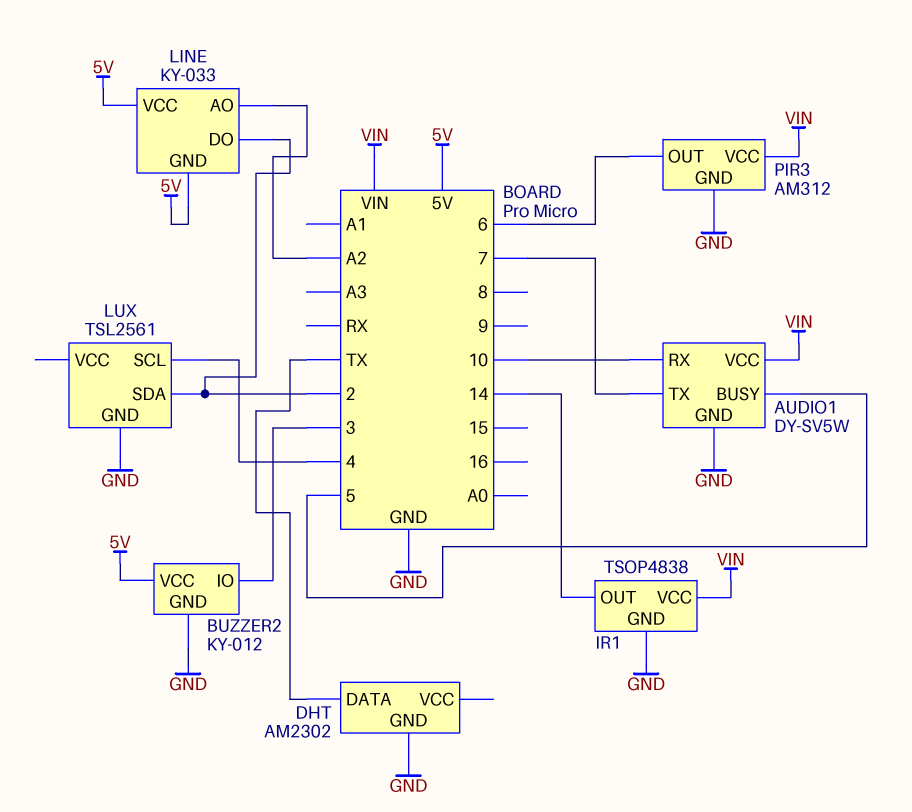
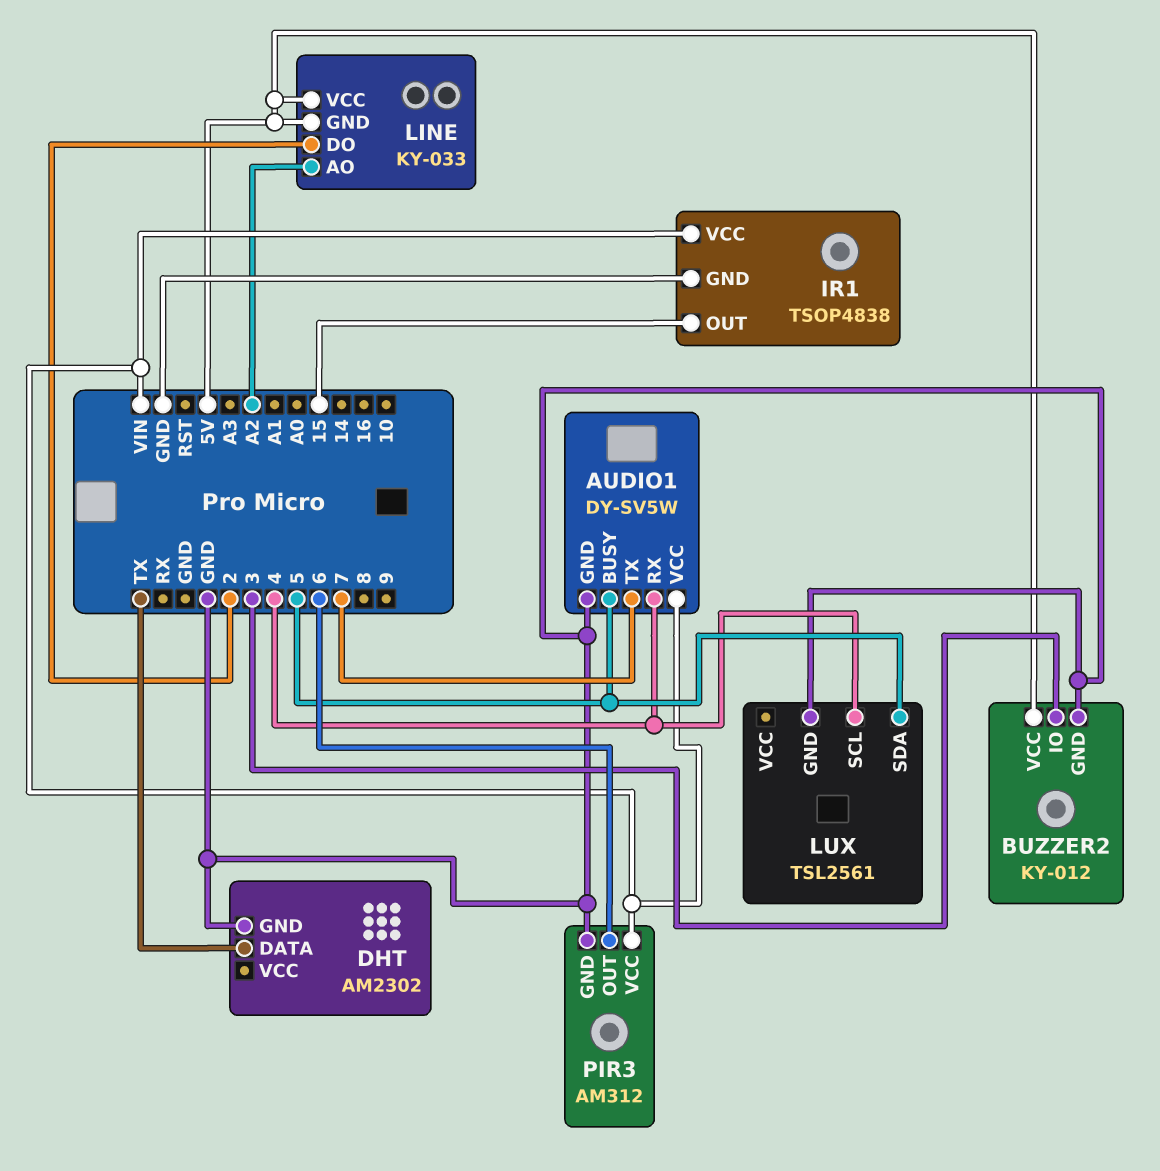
AUDIO1 pin RX: 10 -> 4
IR1 pin OUT: 14 -> 15
LUX pin SDA: 2 -> 5

